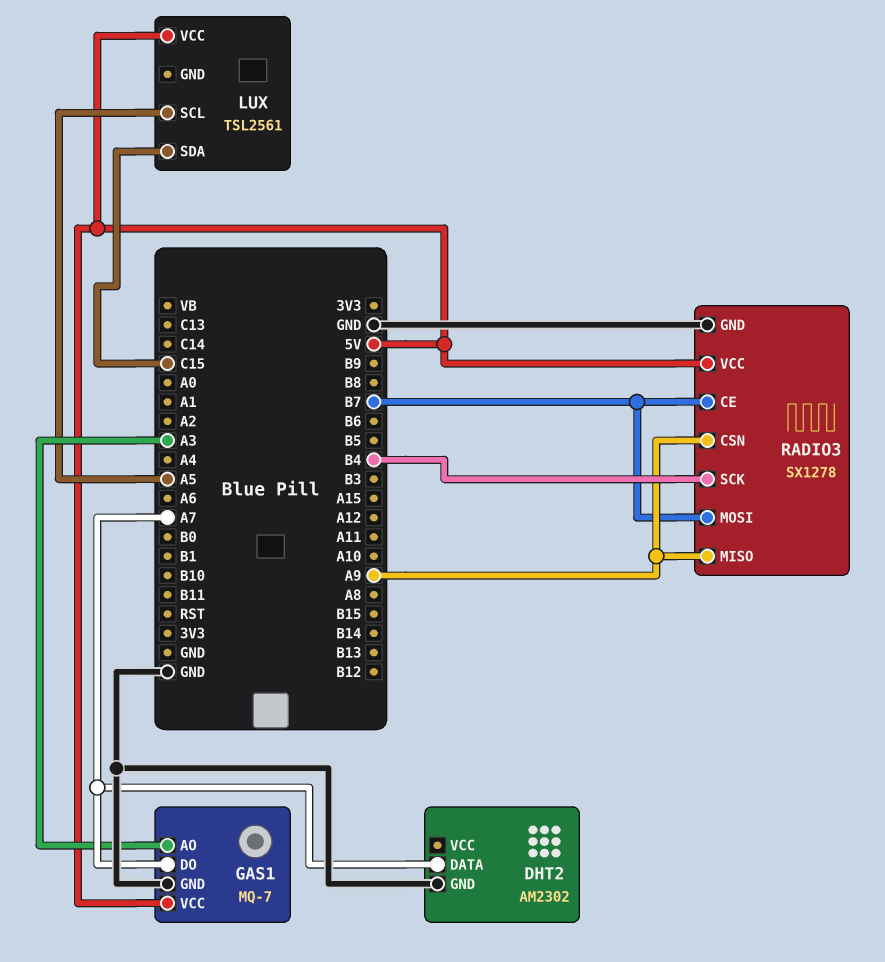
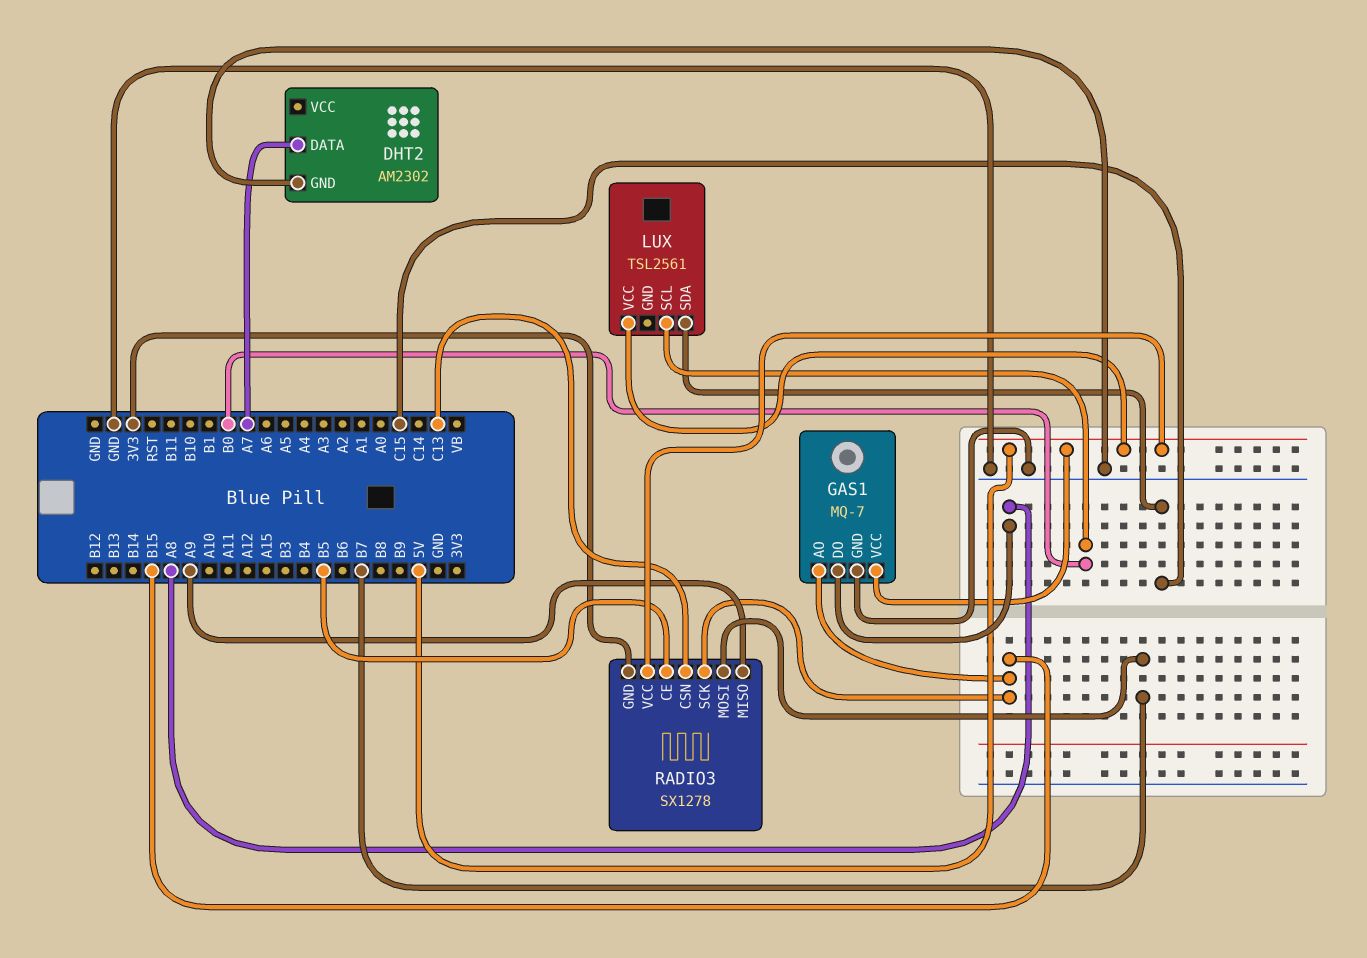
GAS1 pin AO: A3 -> B15
GAS1 pin DO: A7 -> A8
LUX pin SCL: A5 -> B0
RADIO3 pin CE: B7 -> B5
RADIO3 pin CSN: A9 -> C13
RADIO3 pin GND: GND -> 3V3
RADIO3 pin SCK: B4 -> B15

